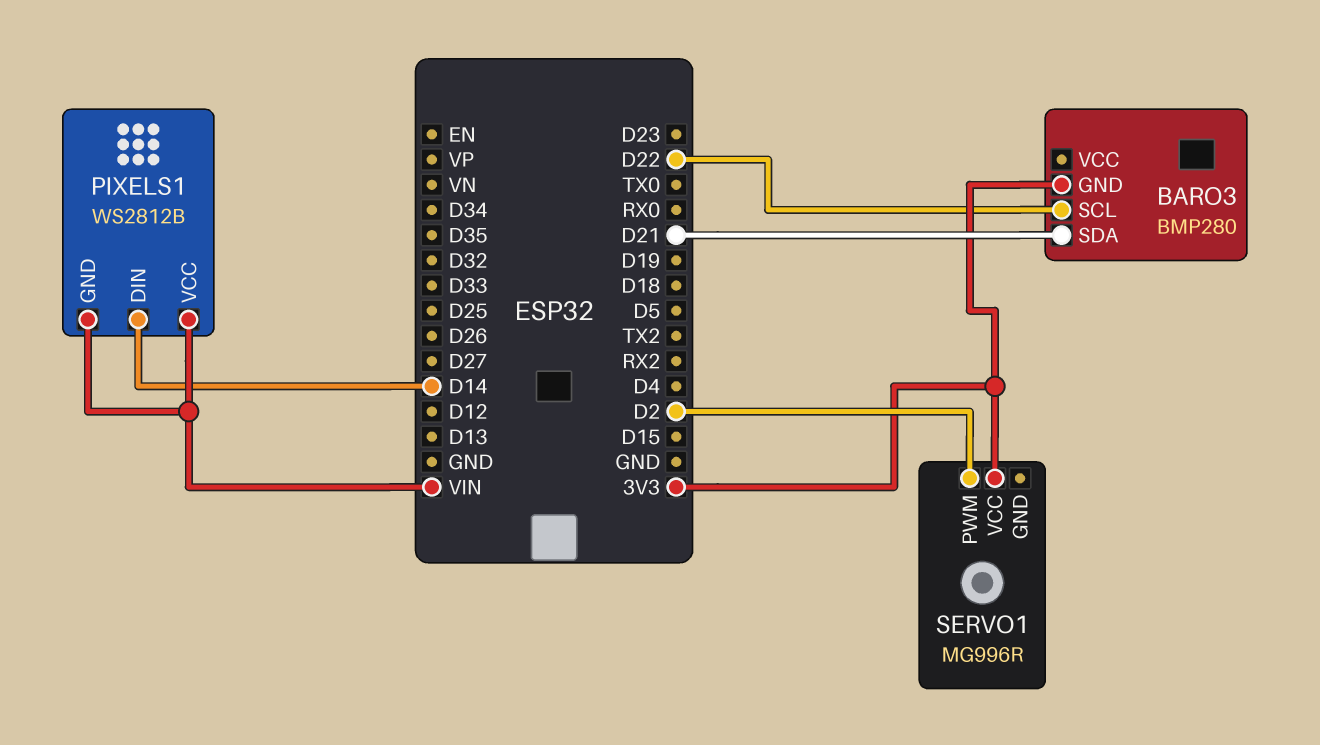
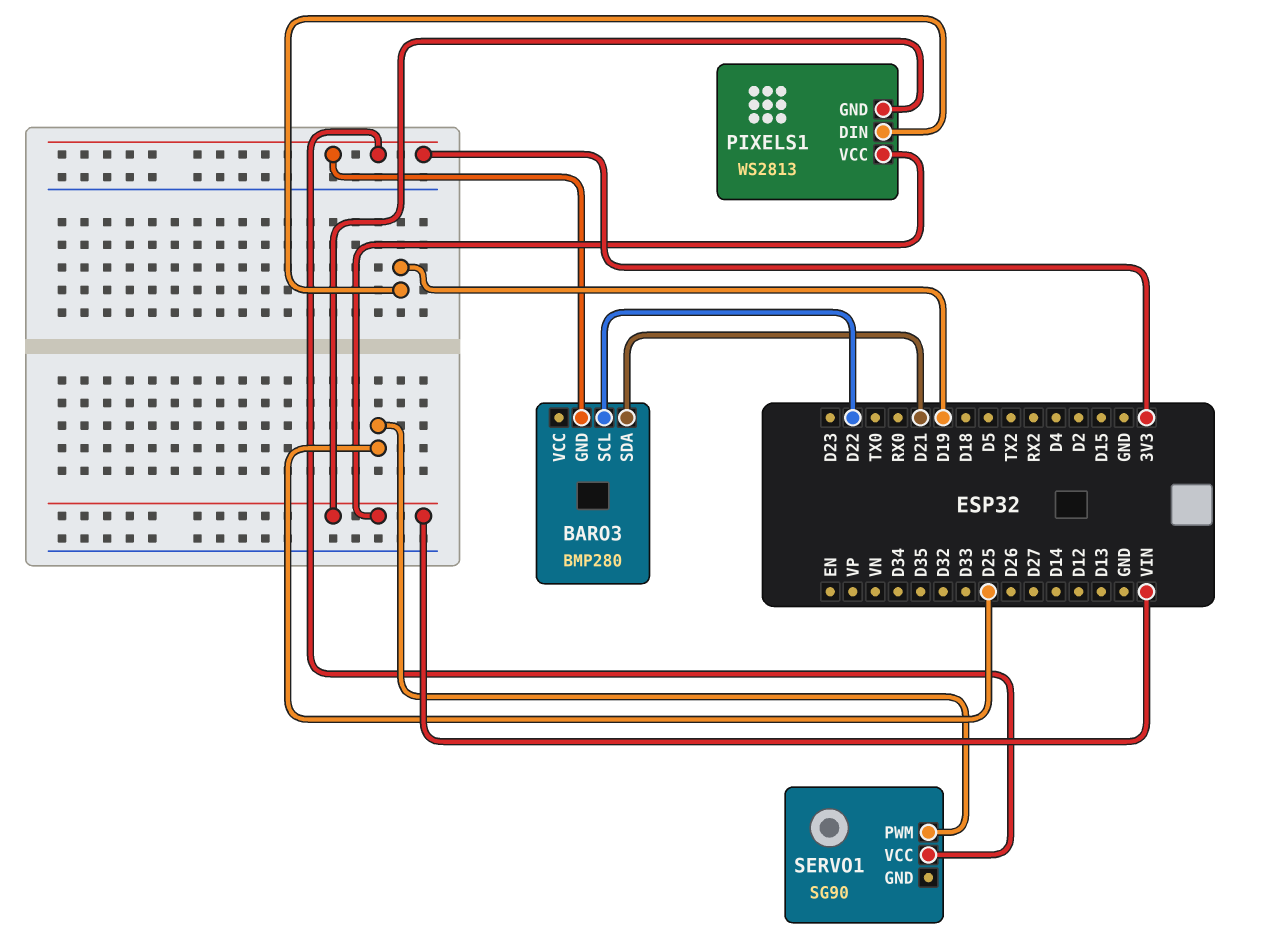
PIXELS1: WS2812B -> WS2813
PIXELS1 pin DIN: D14 -> D19
SERVO1: MG996R -> SG90
SERVO1 pin PWM: D2 -> D25

